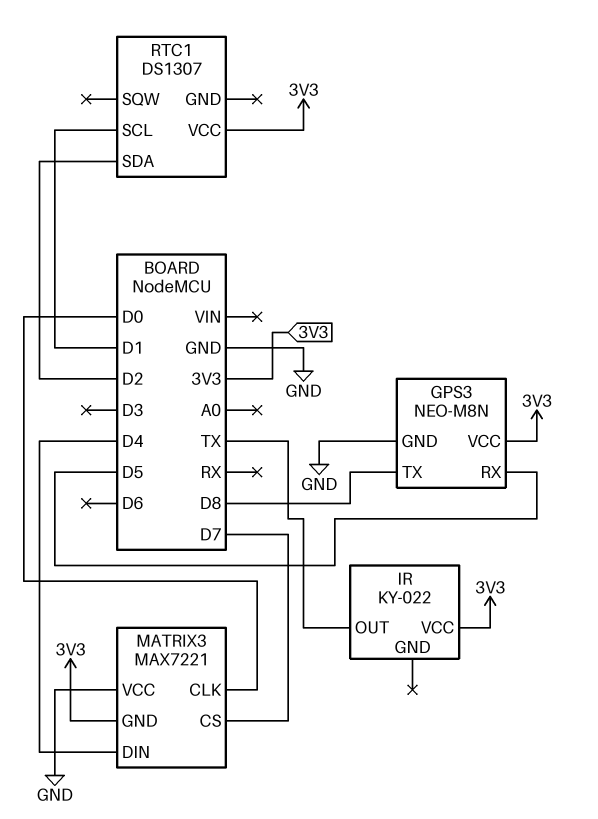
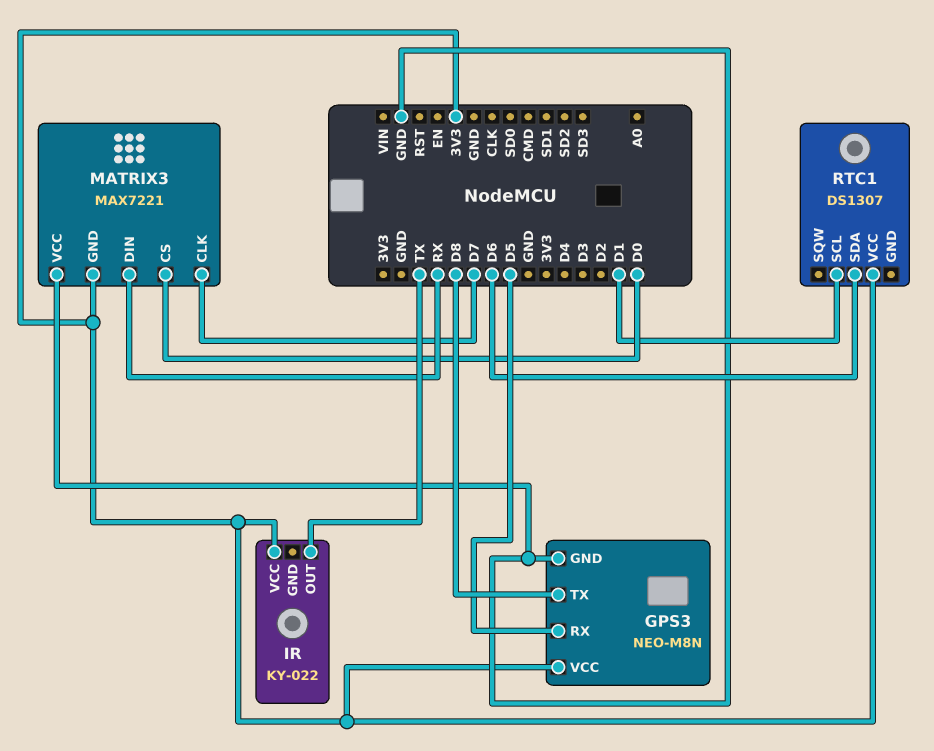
MATRIX3 pin CLK: D0 -> D7
MATRIX3 pin CS: D7 -> D0
MATRIX3 pin DIN: D4 -> RX
RTC1 pin SDA: D2 -> D6

